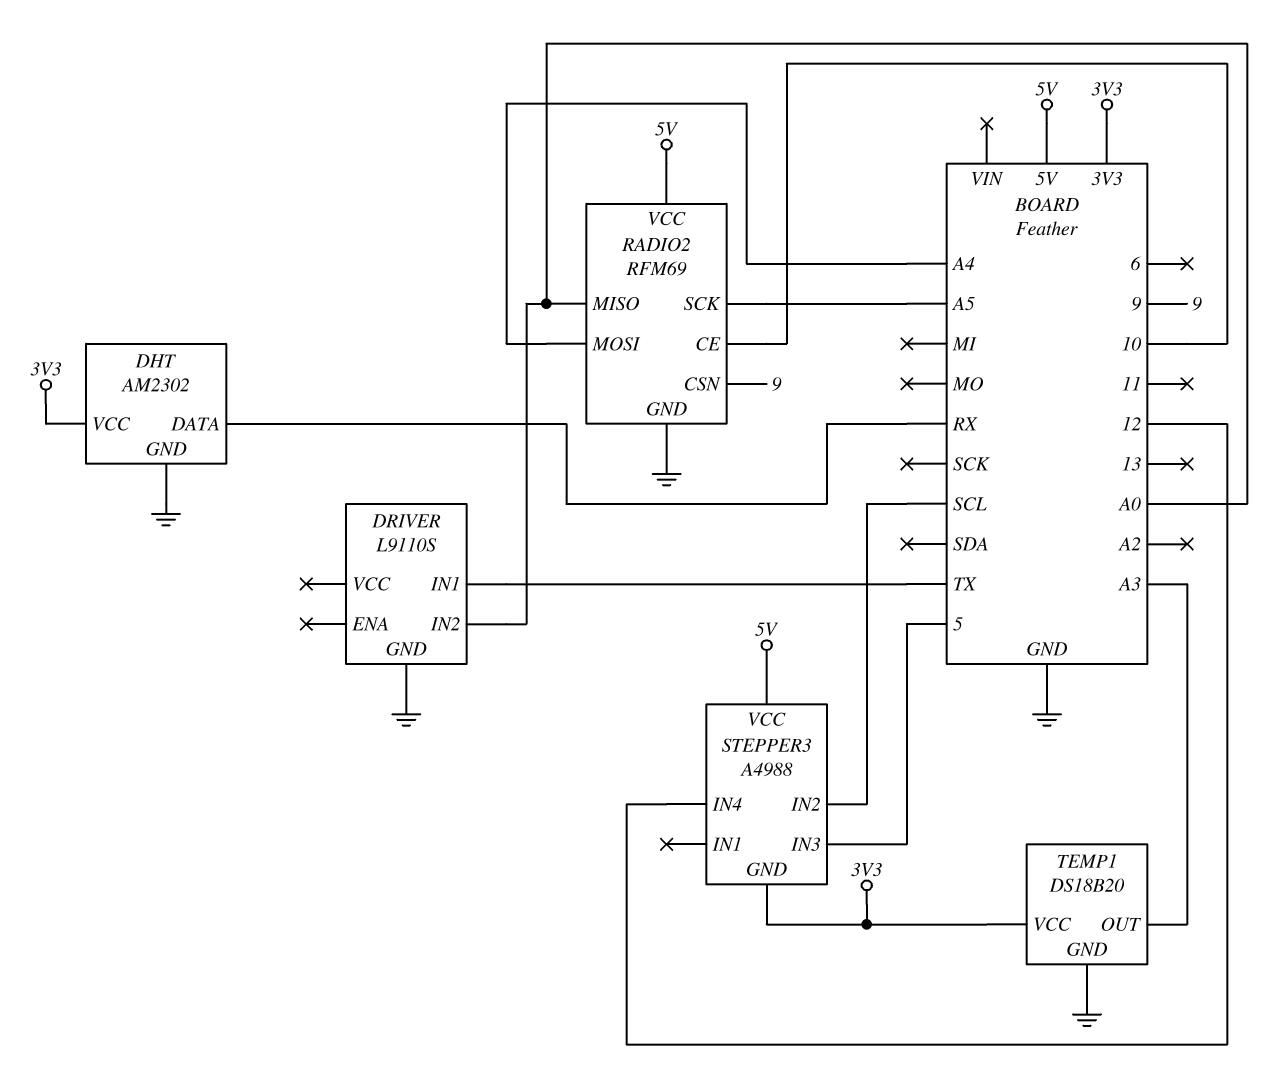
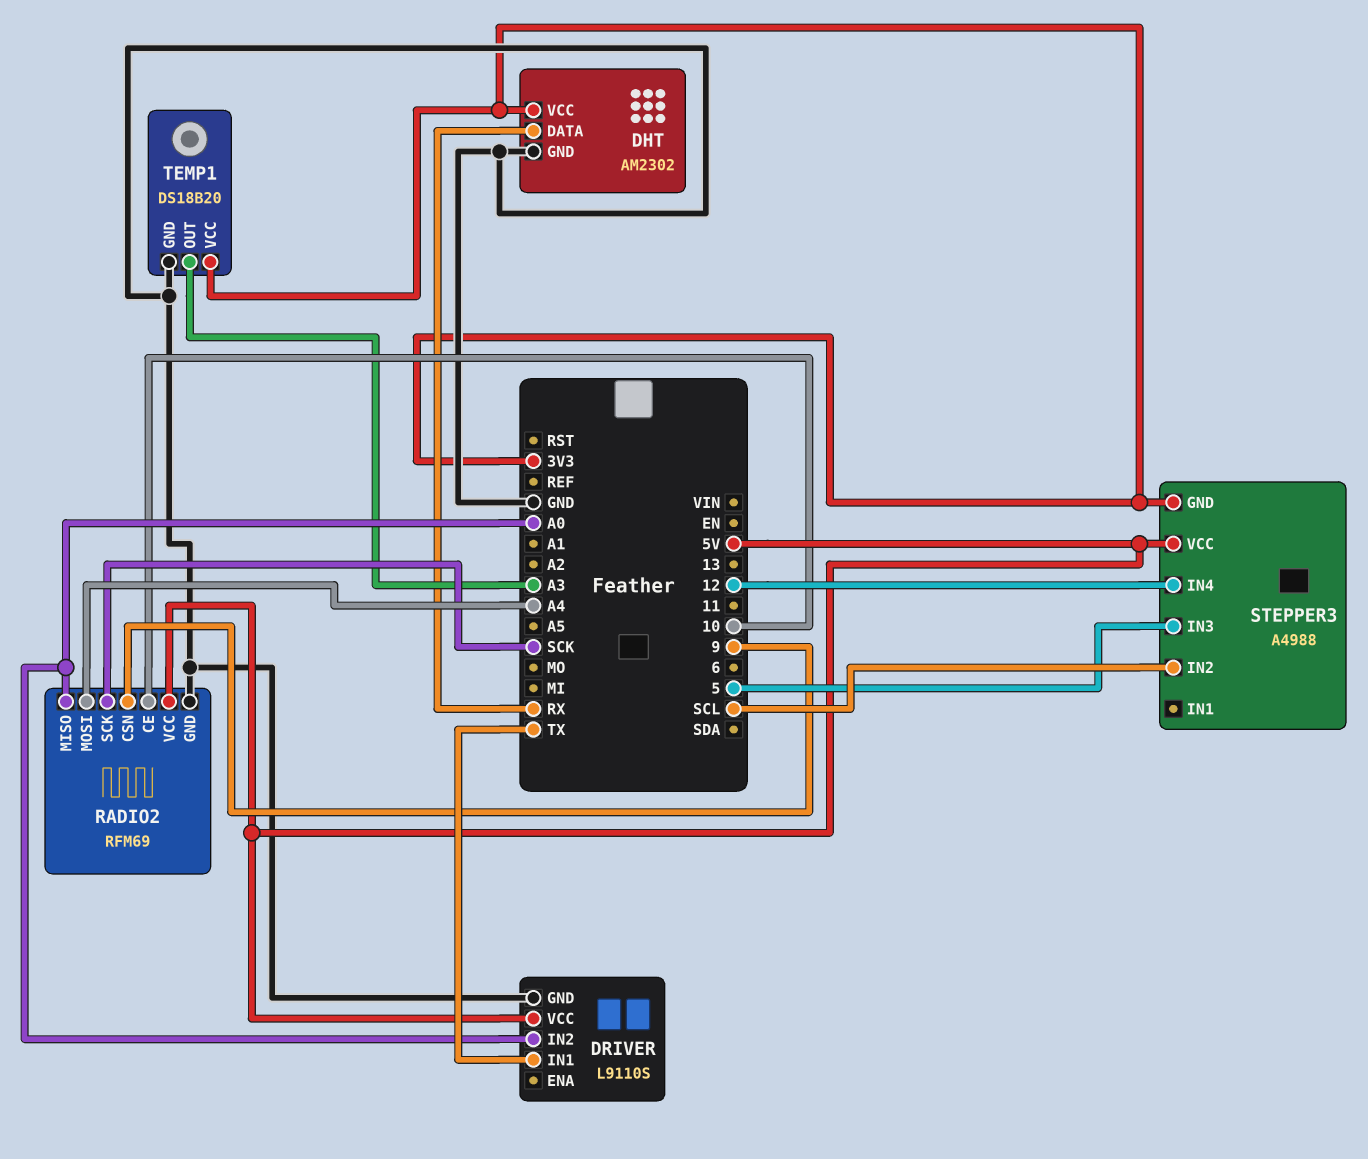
DRIVER pin VCC: none -> 5V
RADIO2 pin SCK: A5 -> SCK

